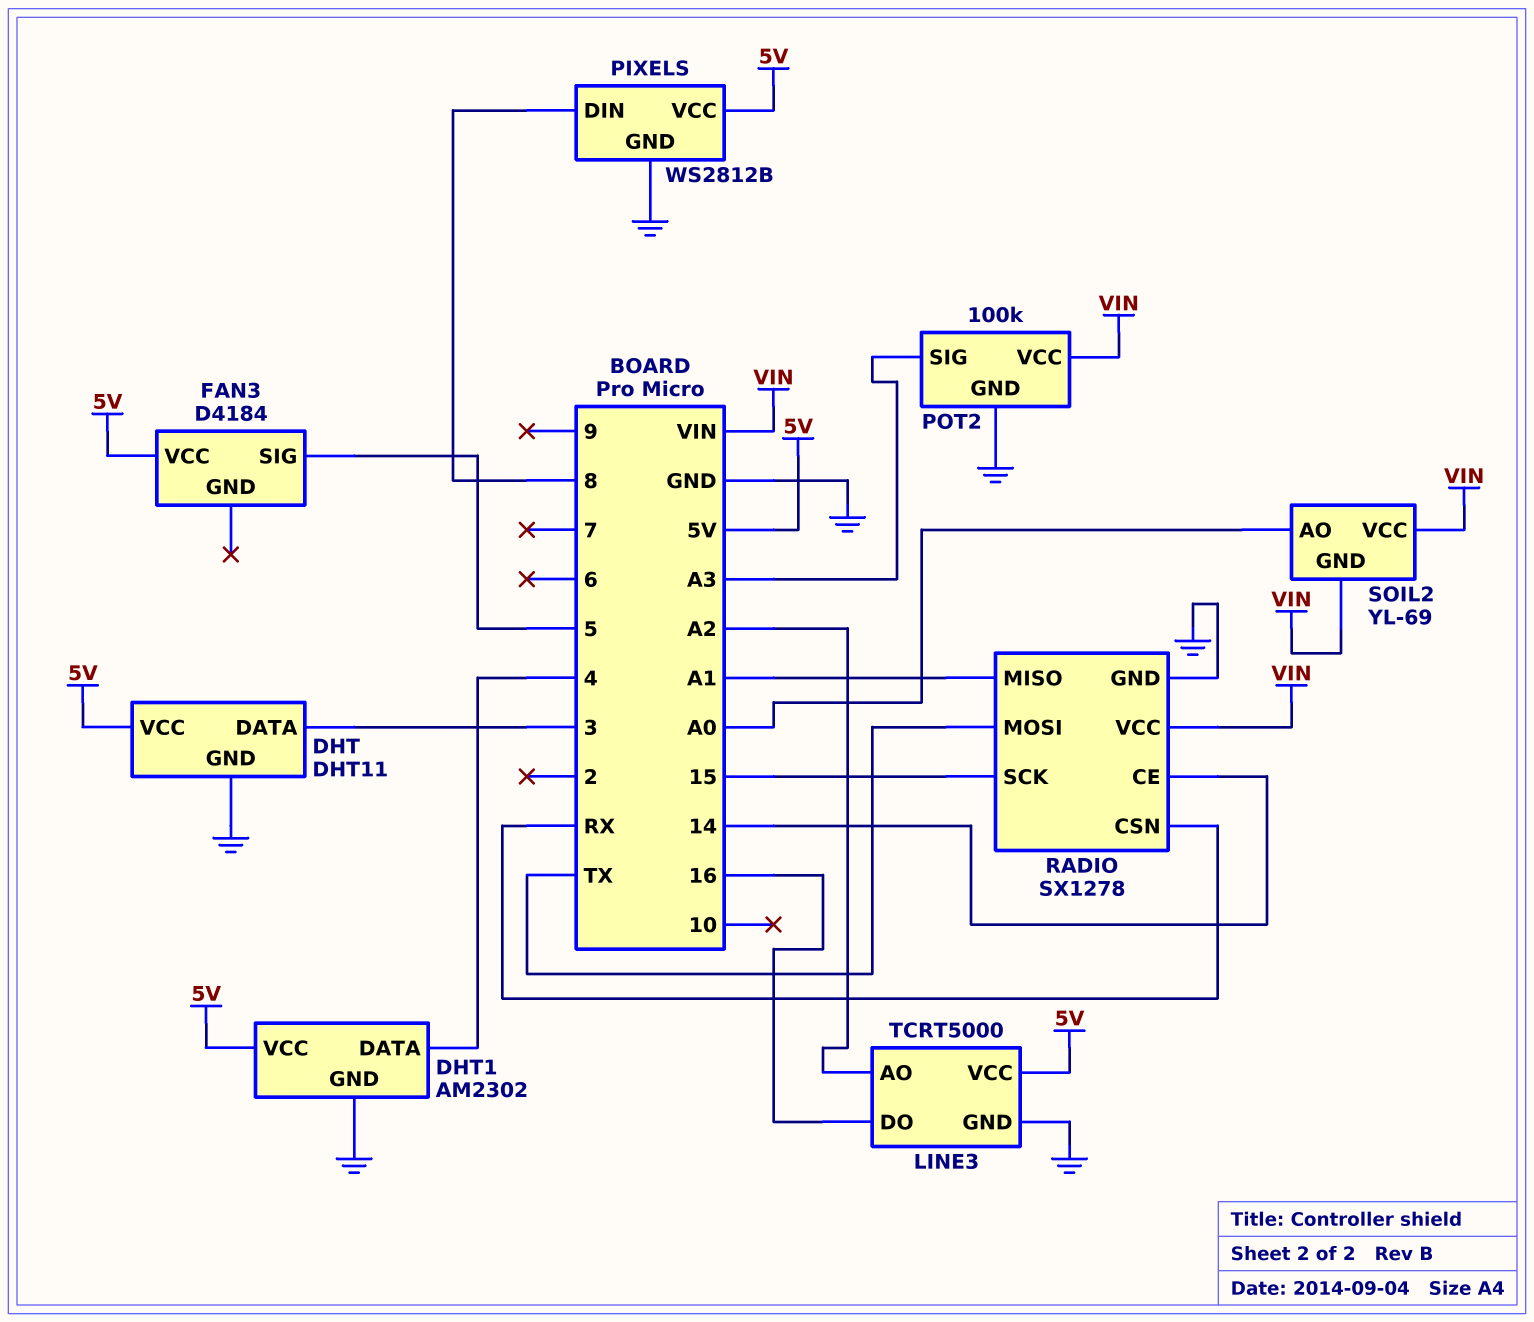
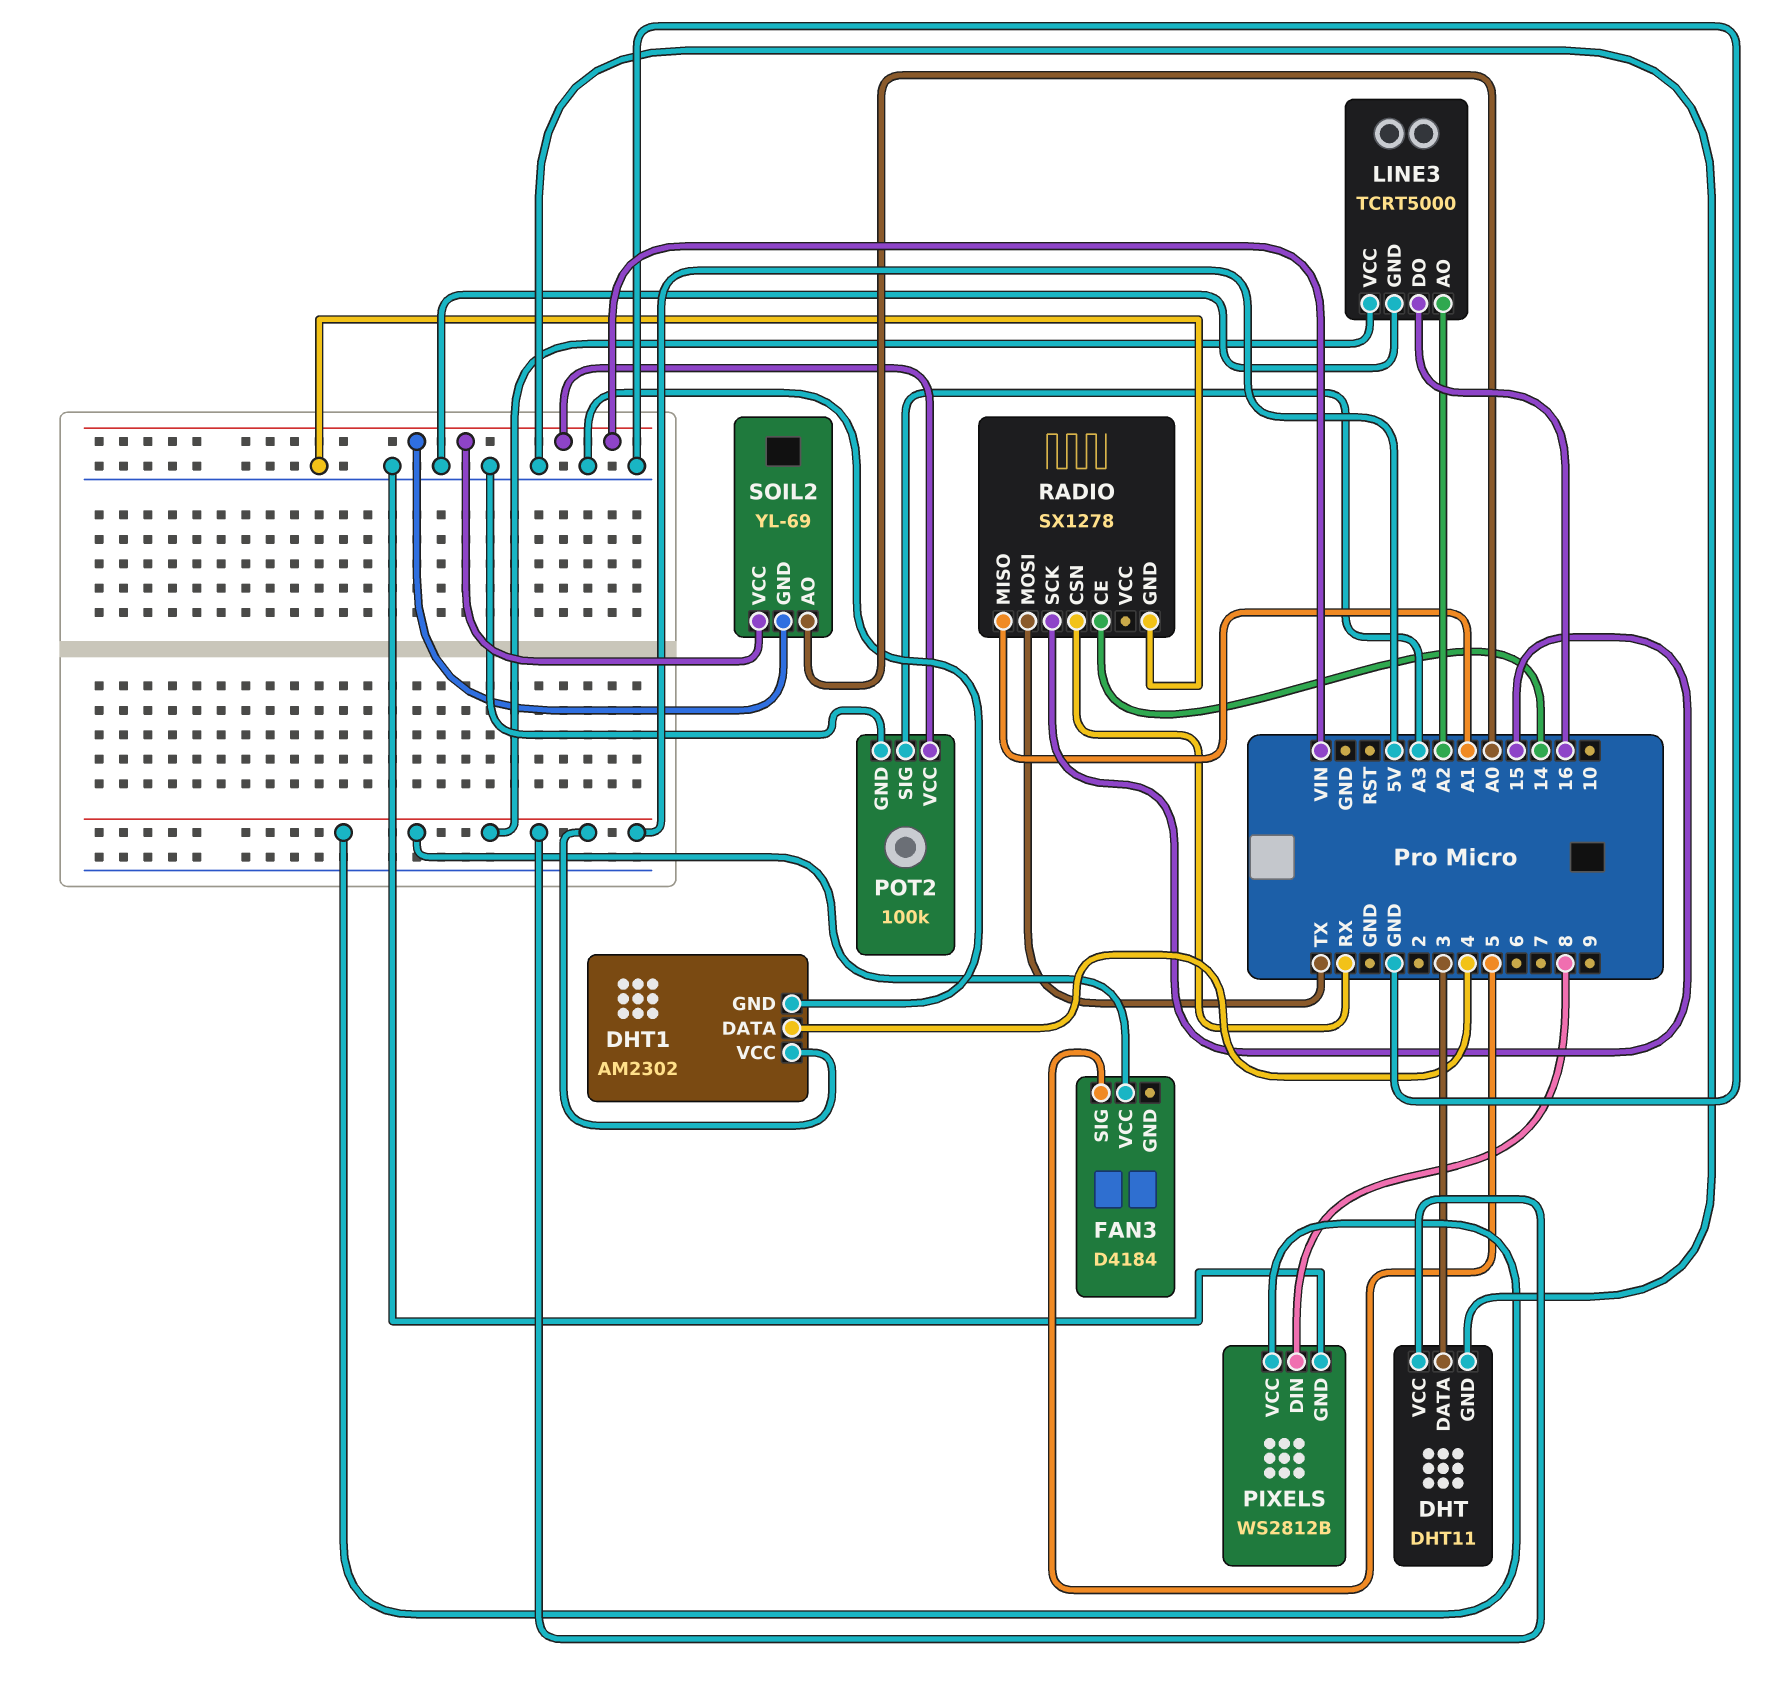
RADIO pin VCC: VIN -> none

